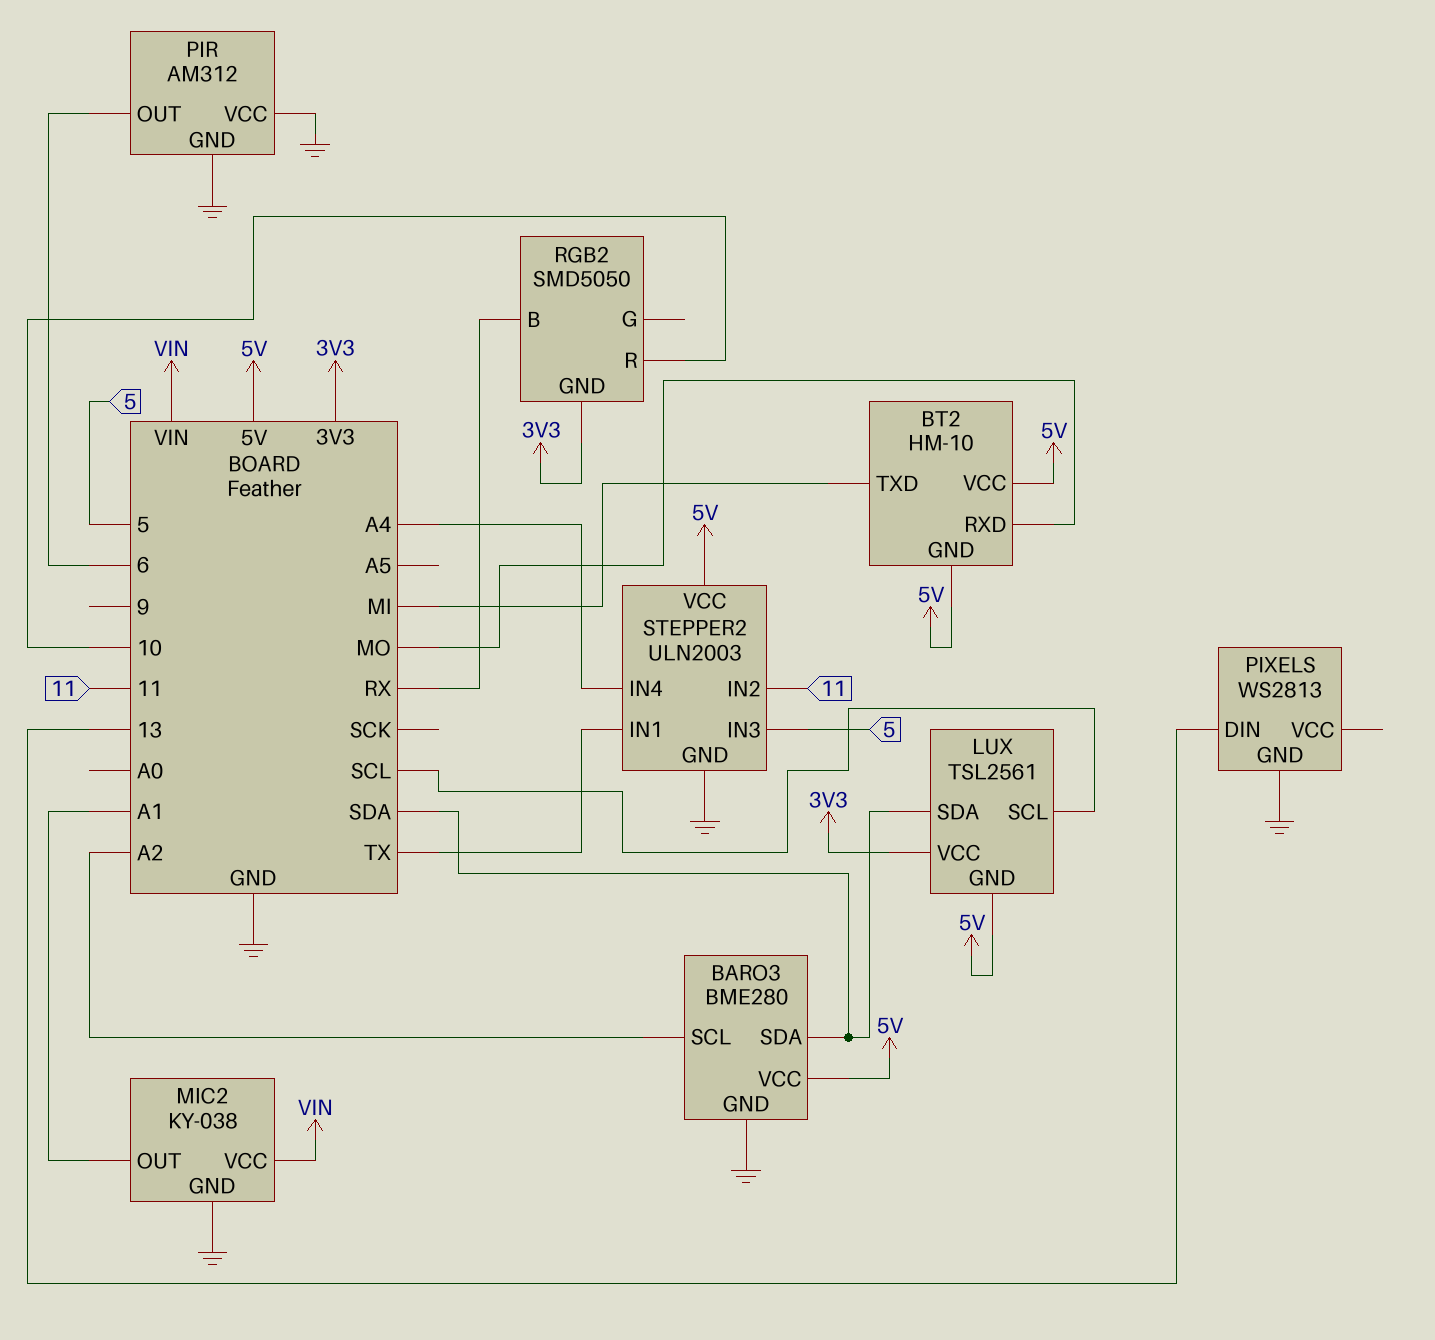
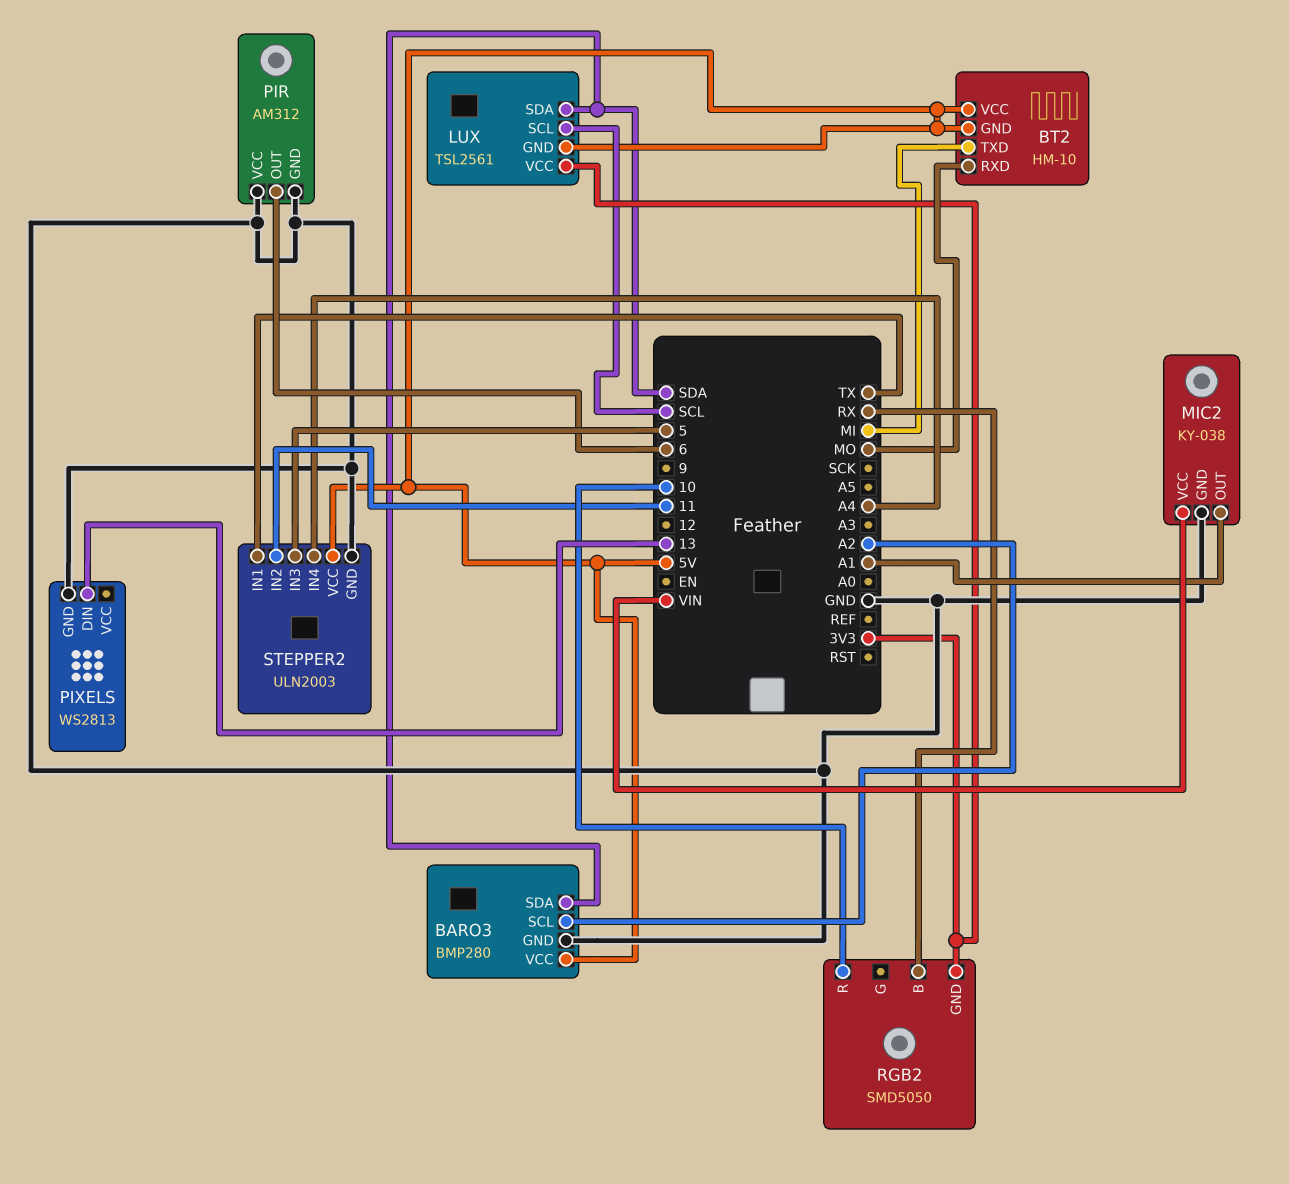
BARO3: BME280 -> BMP280

